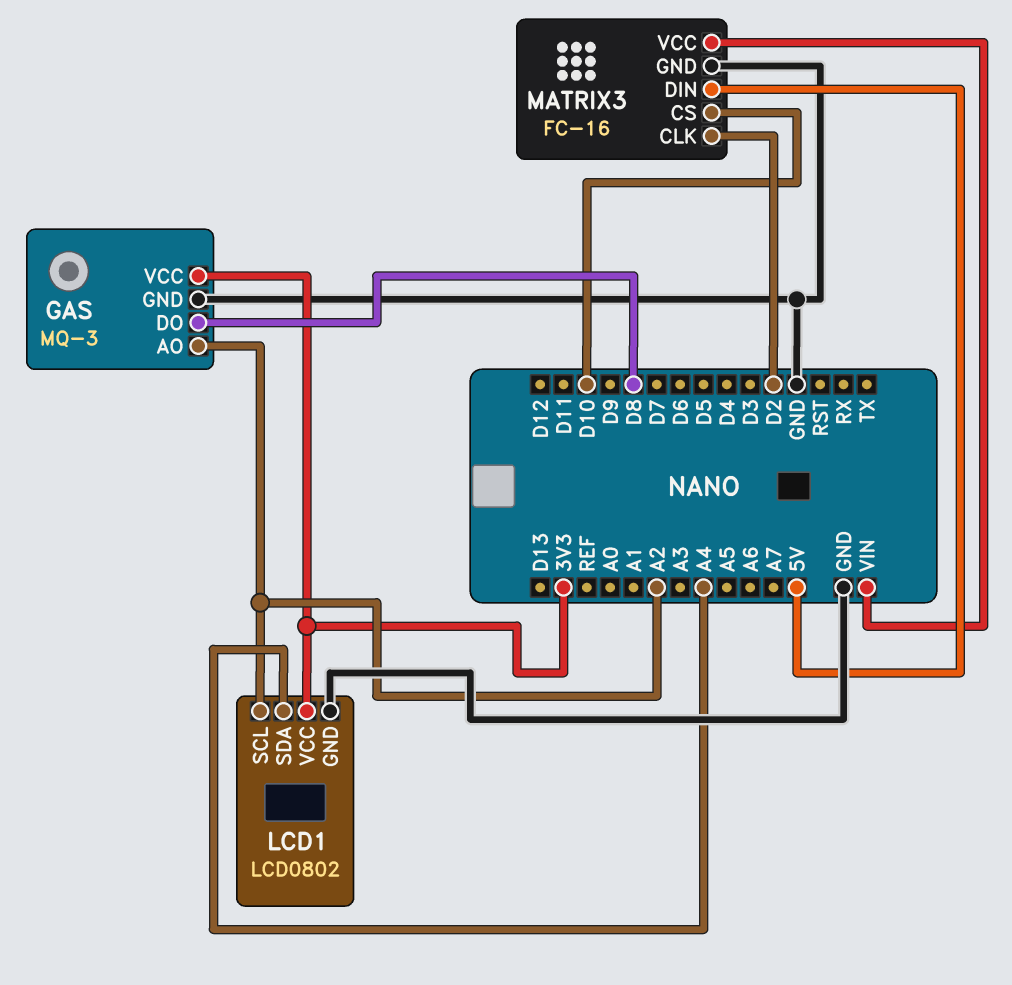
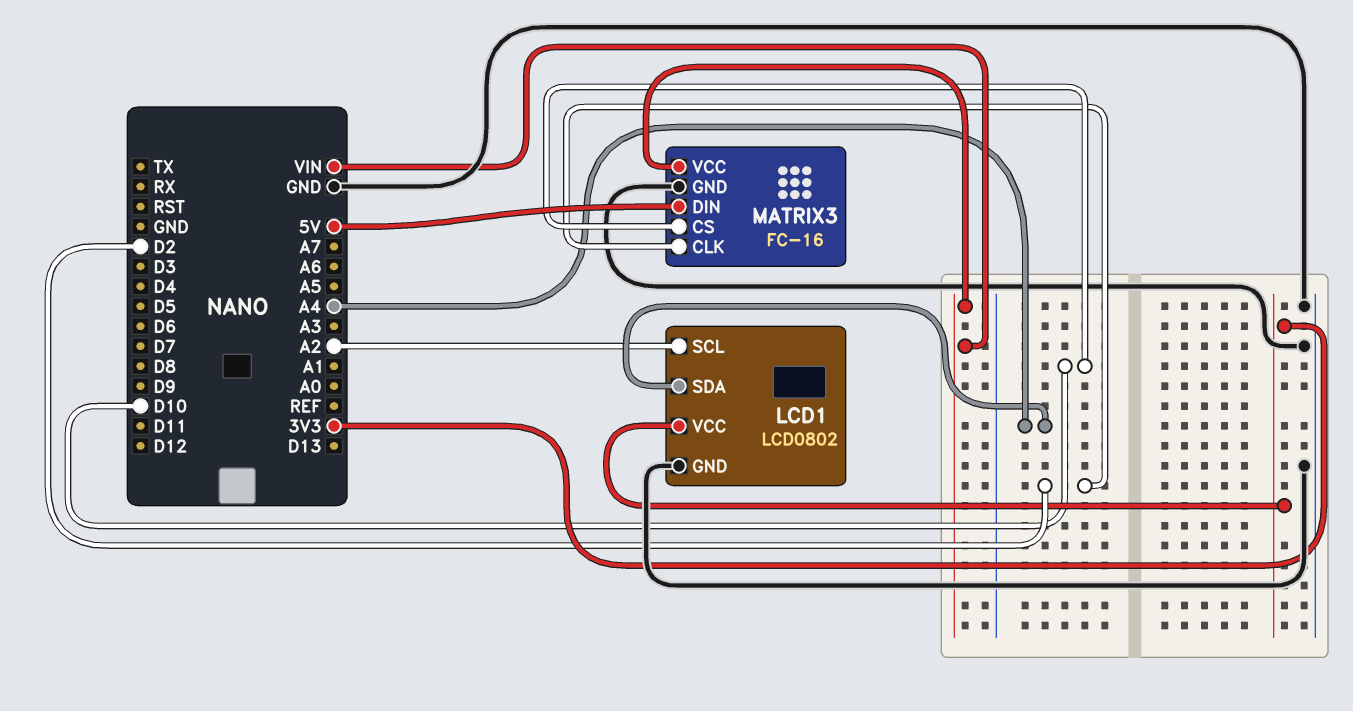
GAS: MQ-3 -> none
GAS pin AO: A2 -> none
GAS pin DO: D8 -> none
GAS pin GND: GND -> none
GAS pin VCC: 3V3 -> none

